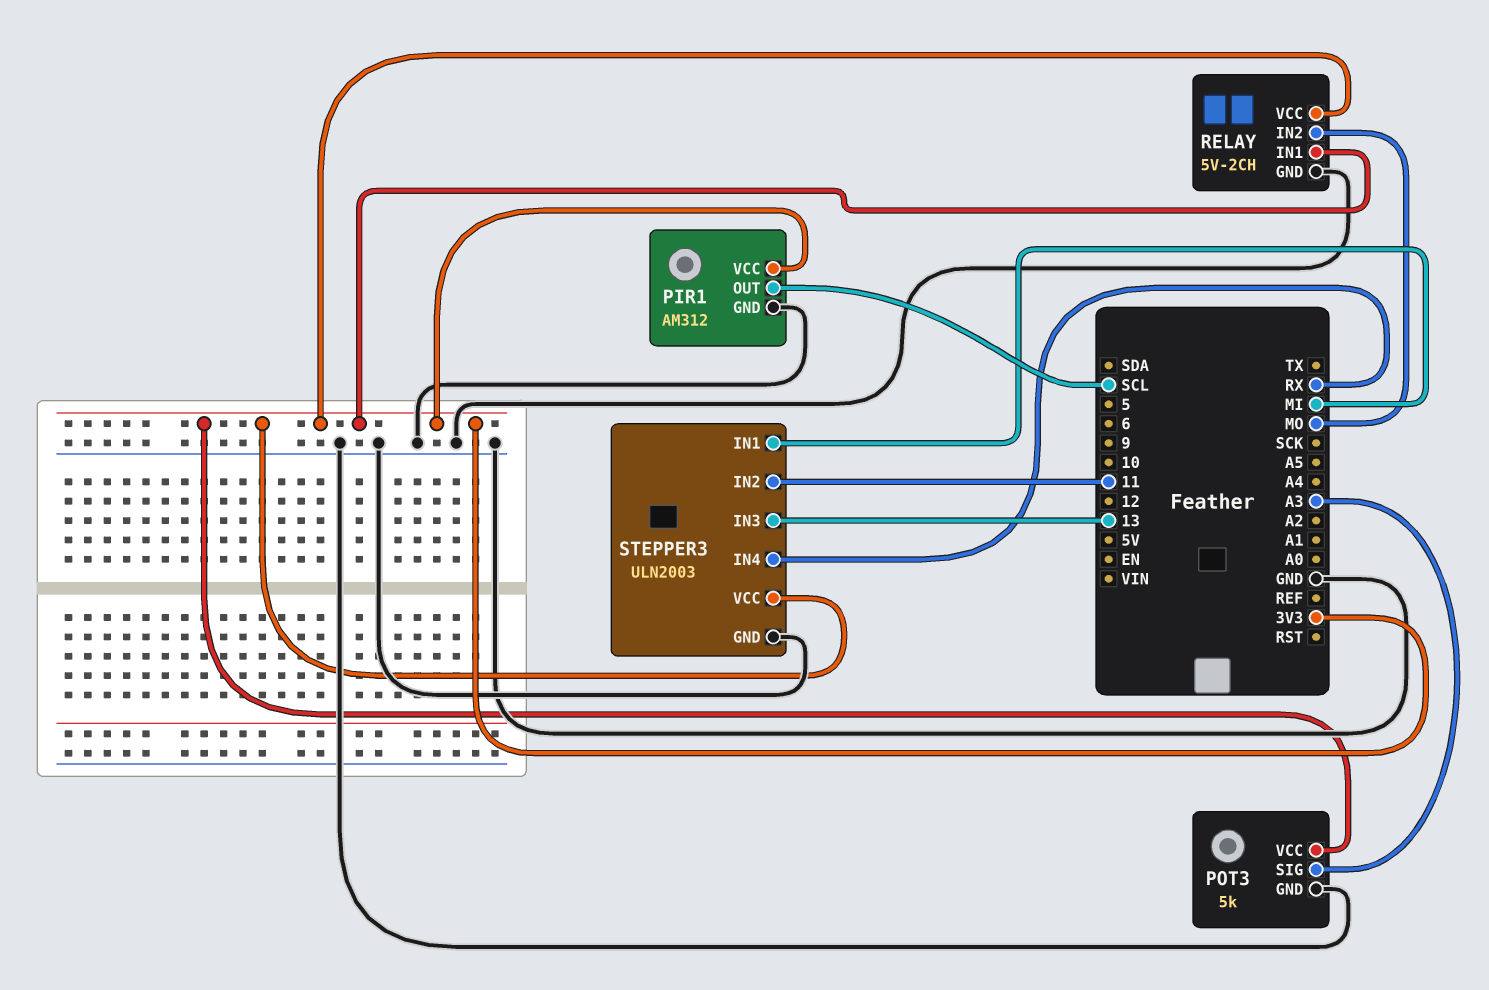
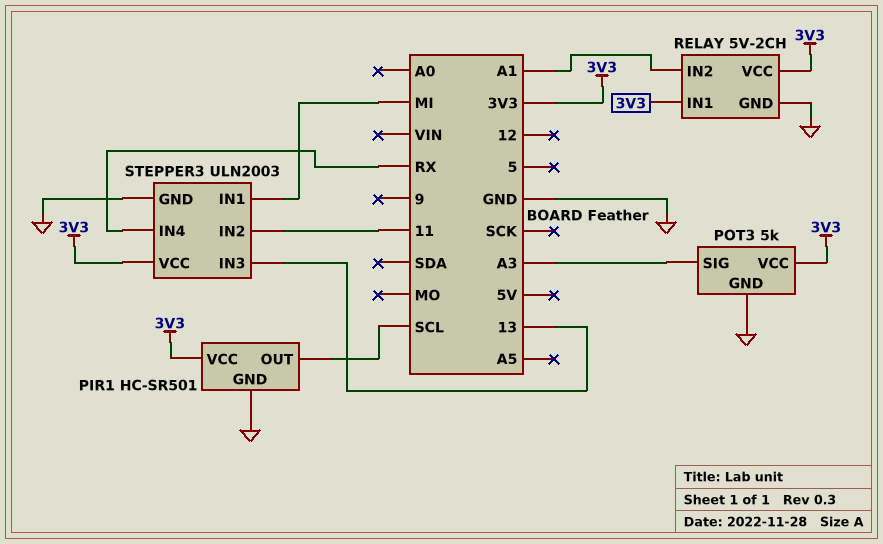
PIR1: AM312 -> HC-SR501
RELAY pin IN2: MO -> A1

